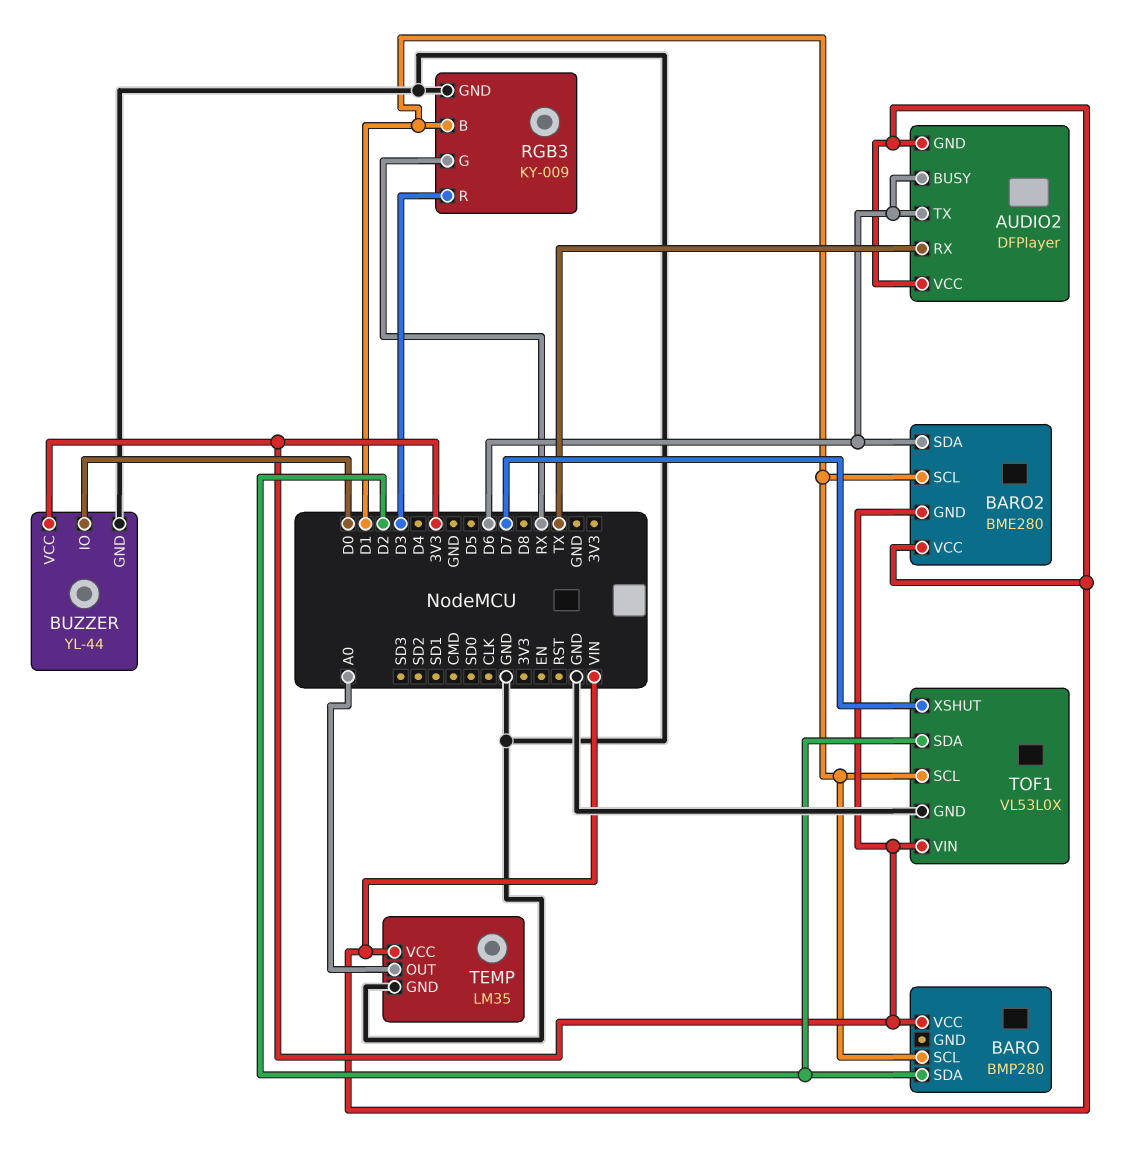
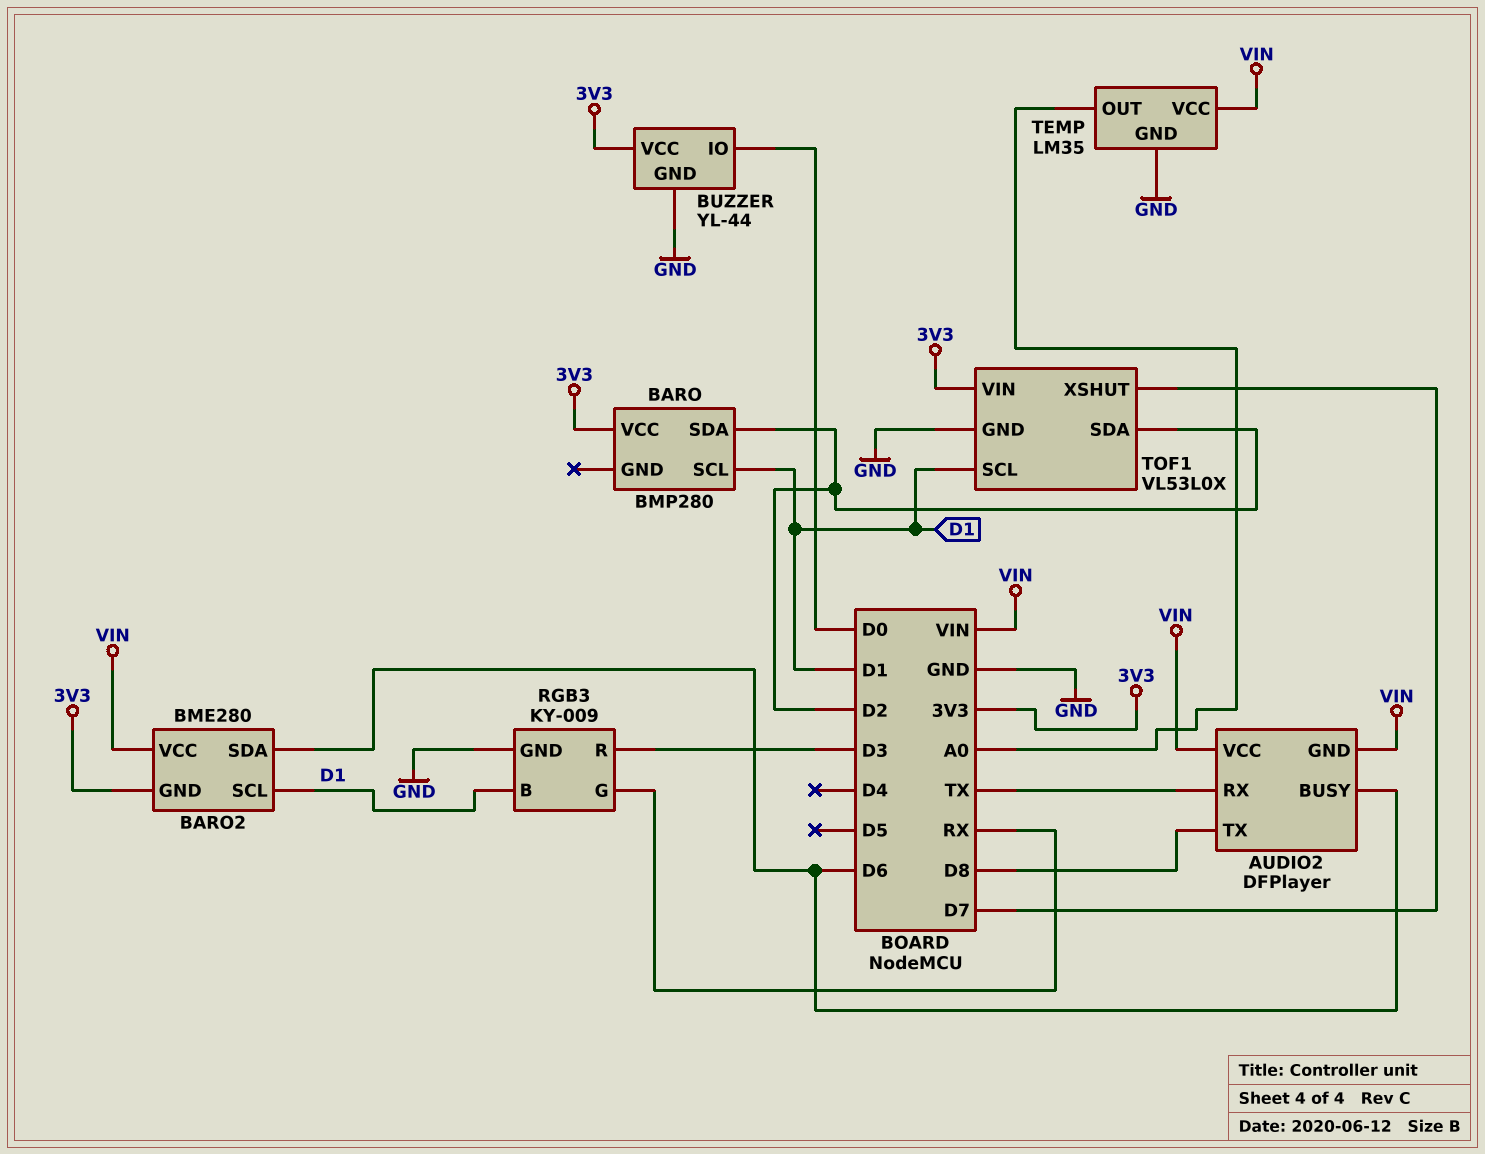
AUDIO2 pin TX: D6 -> D8

